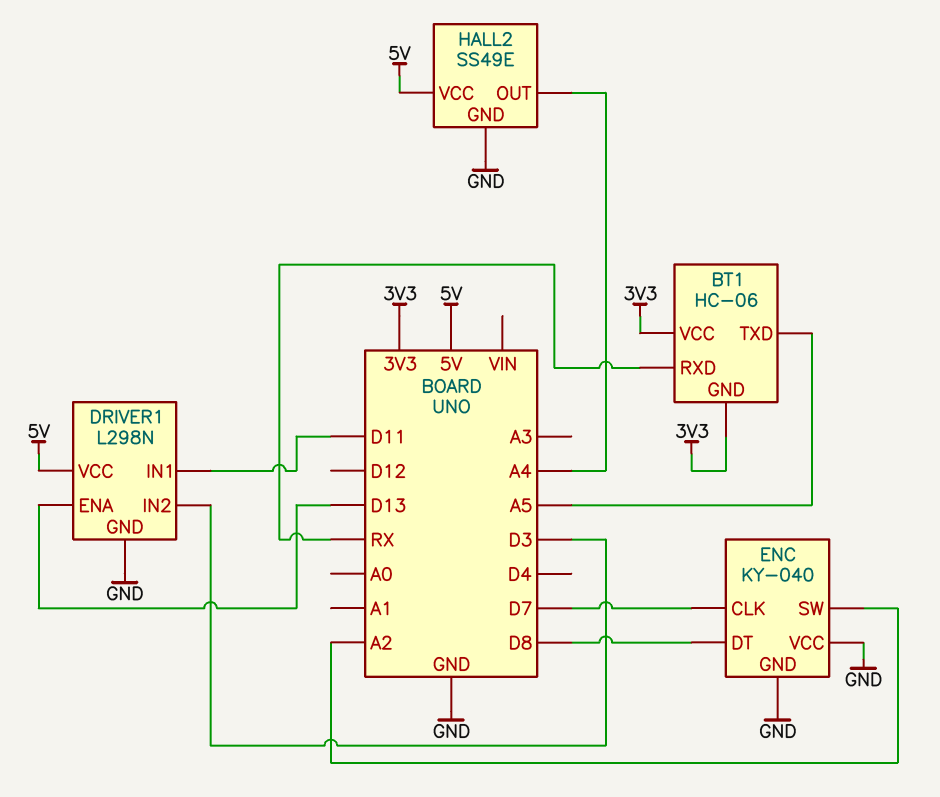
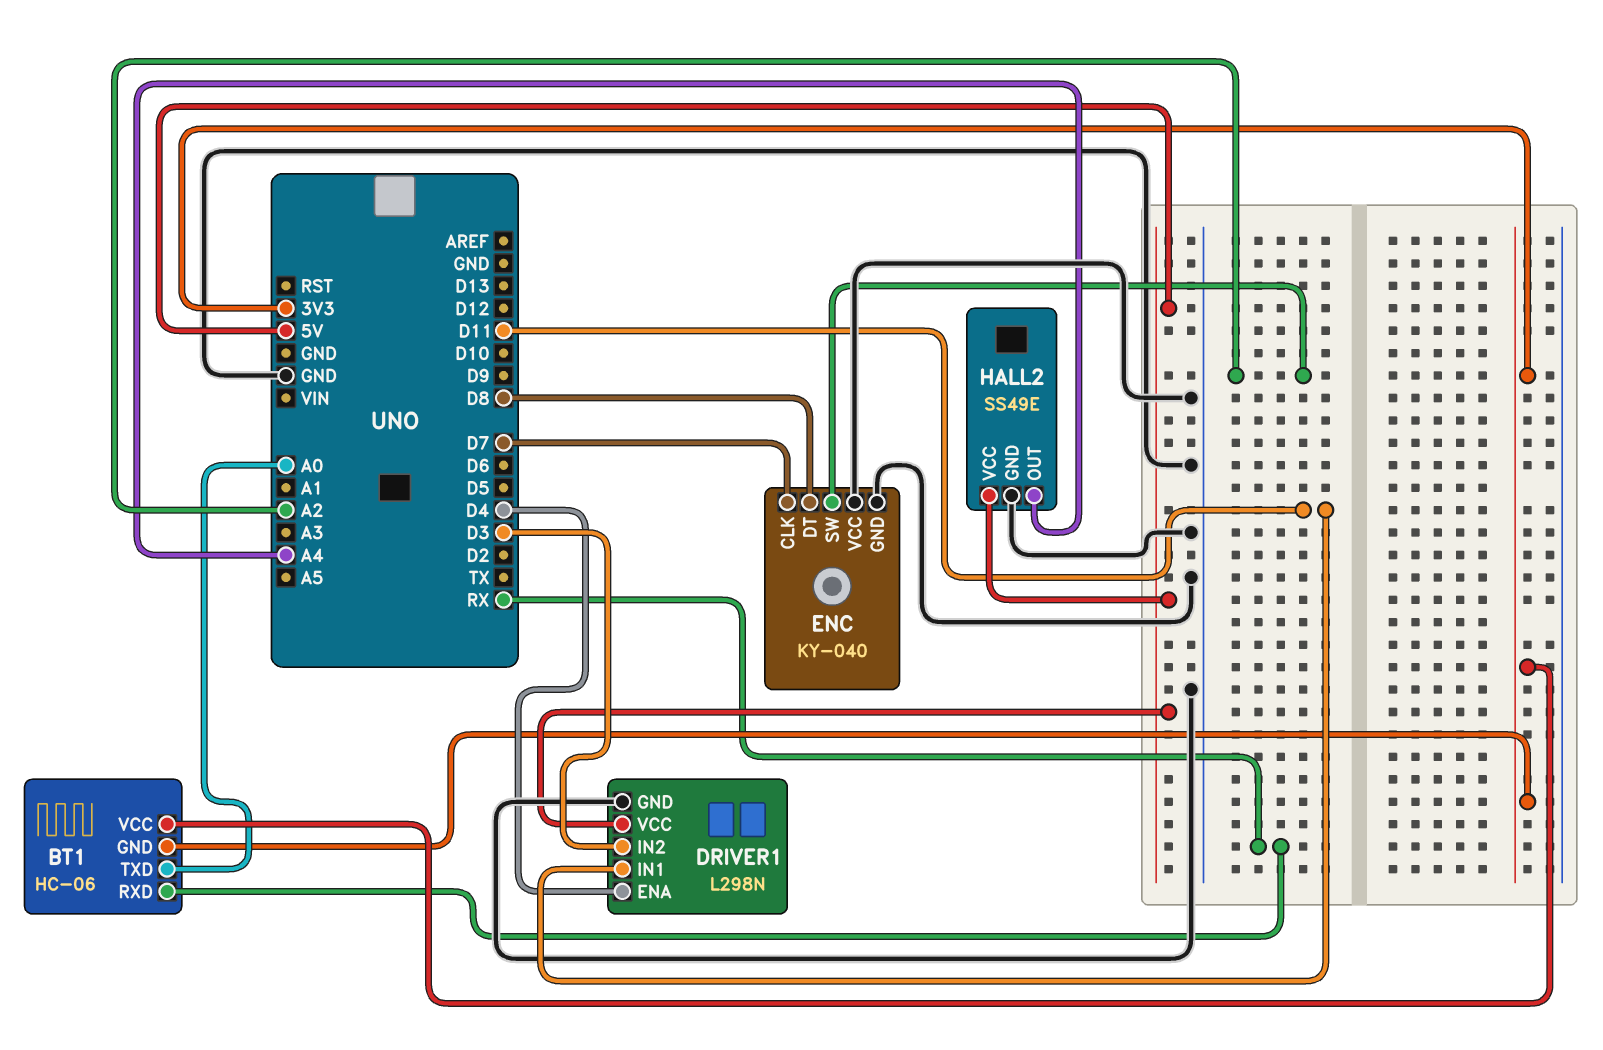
BT1 pin TXD: A5 -> A0
DRIVER1 pin ENA: D13 -> D4

